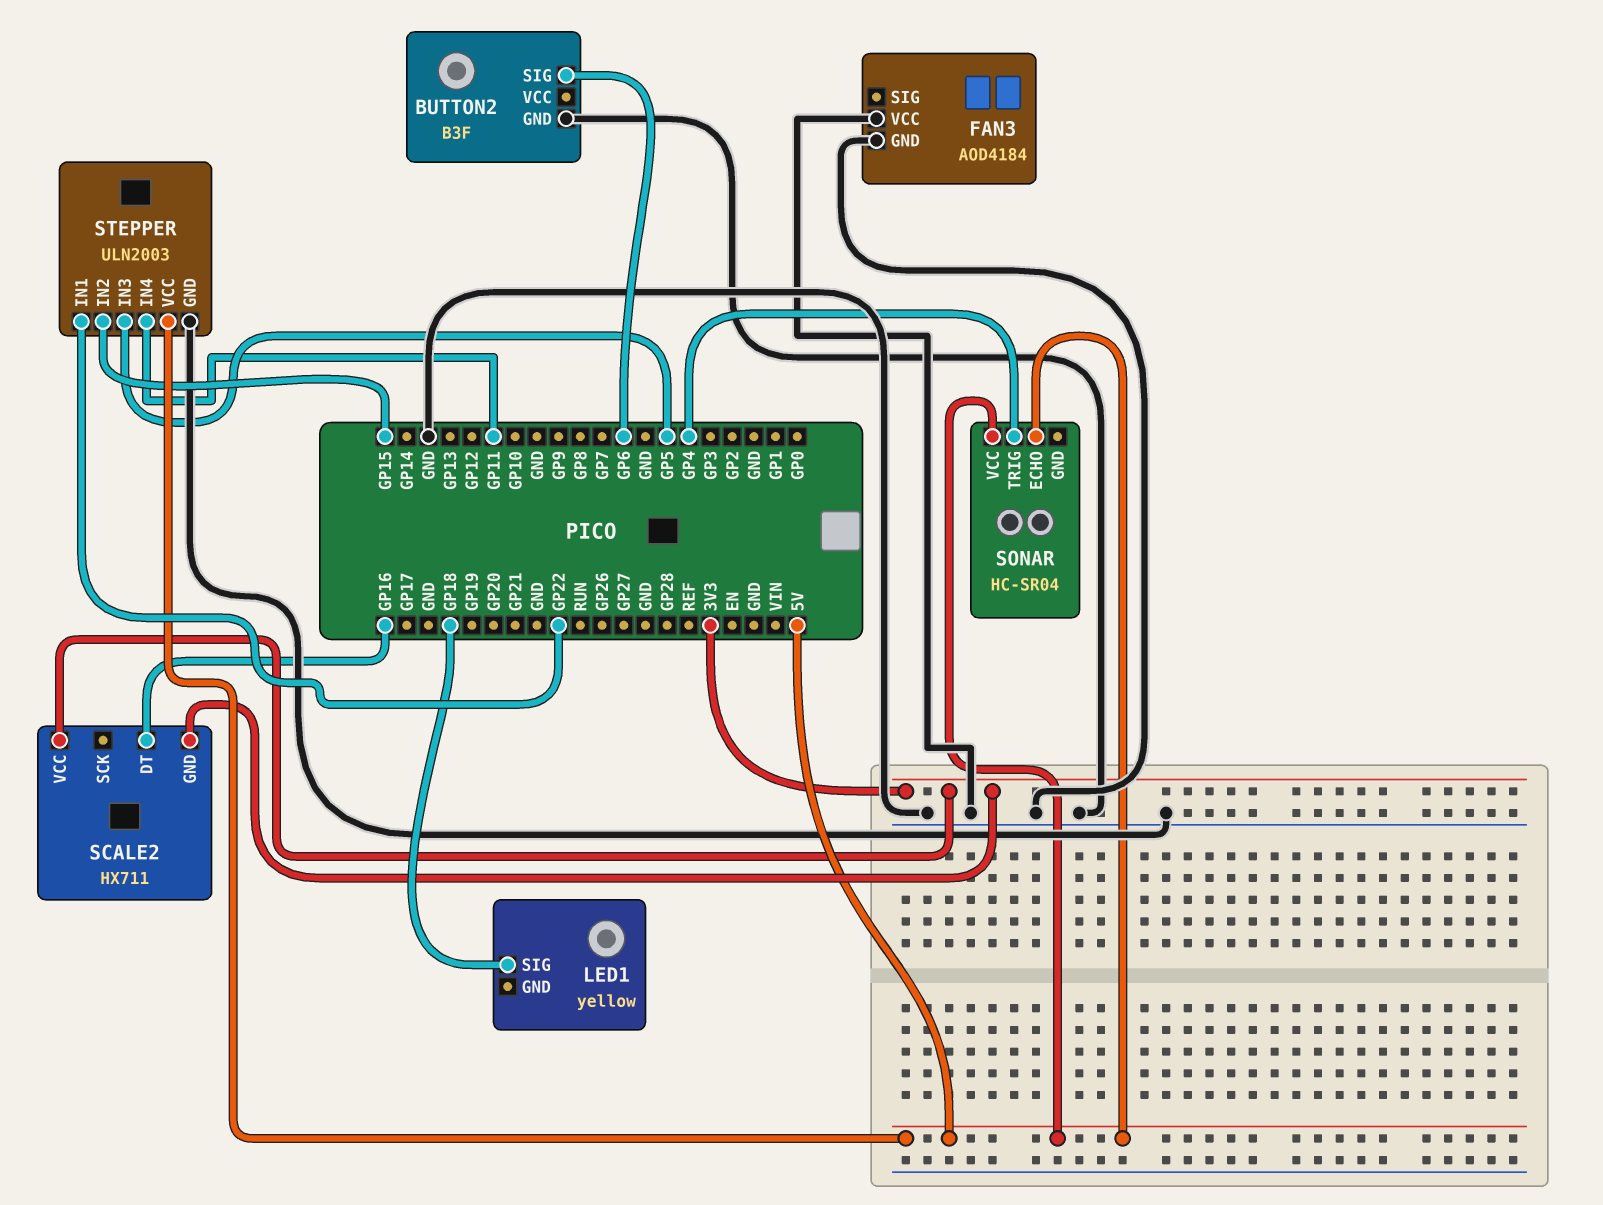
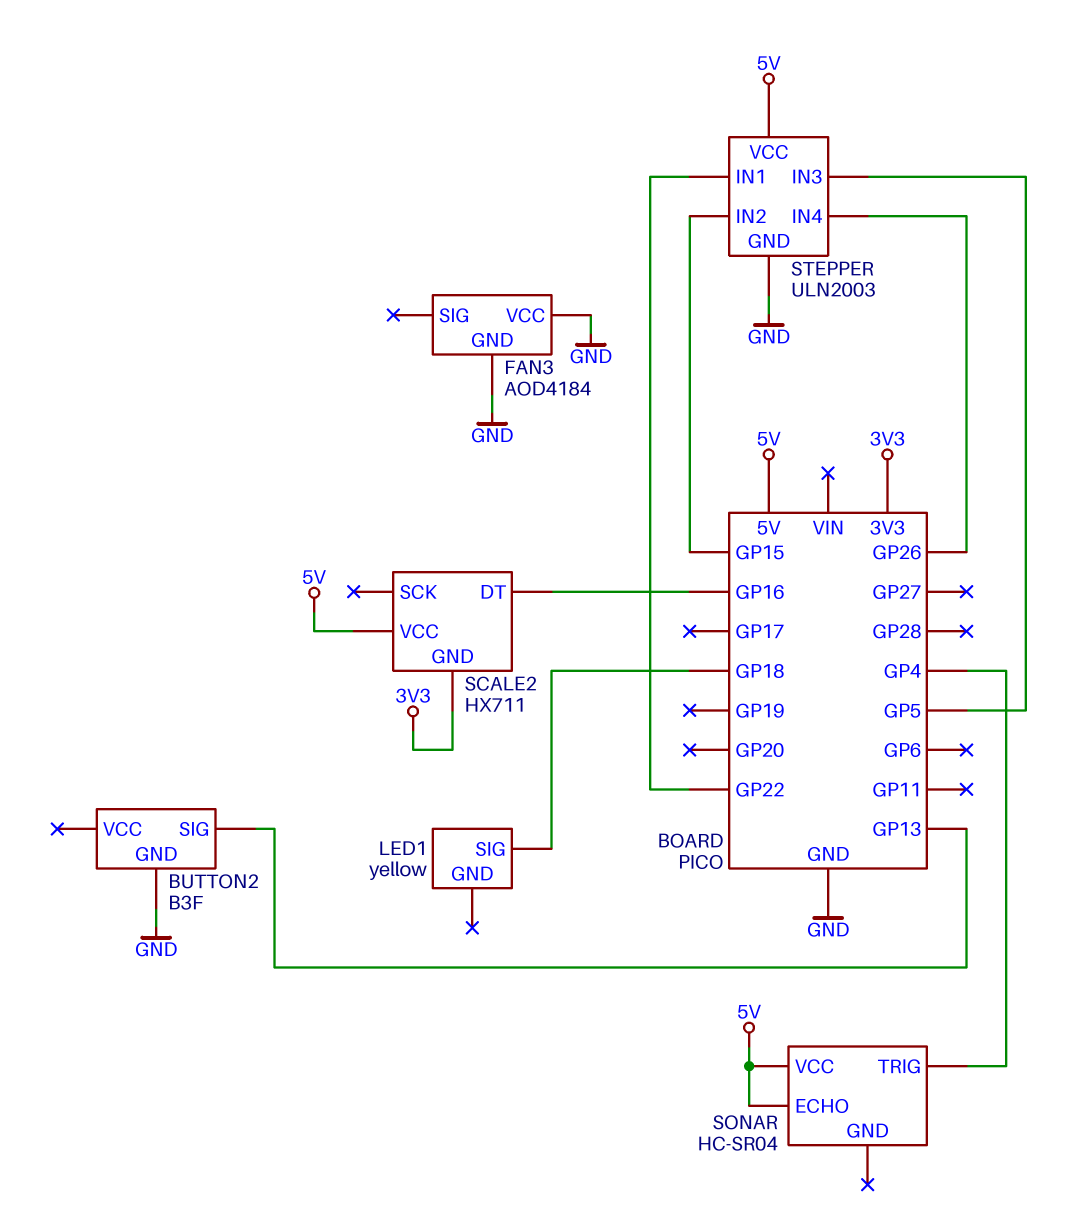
BUTTON2 pin SIG: GP6 -> GP13
SCALE2 pin VCC: 3V3 -> 5V
STEPPER pin IN4: GP11 -> GP26

